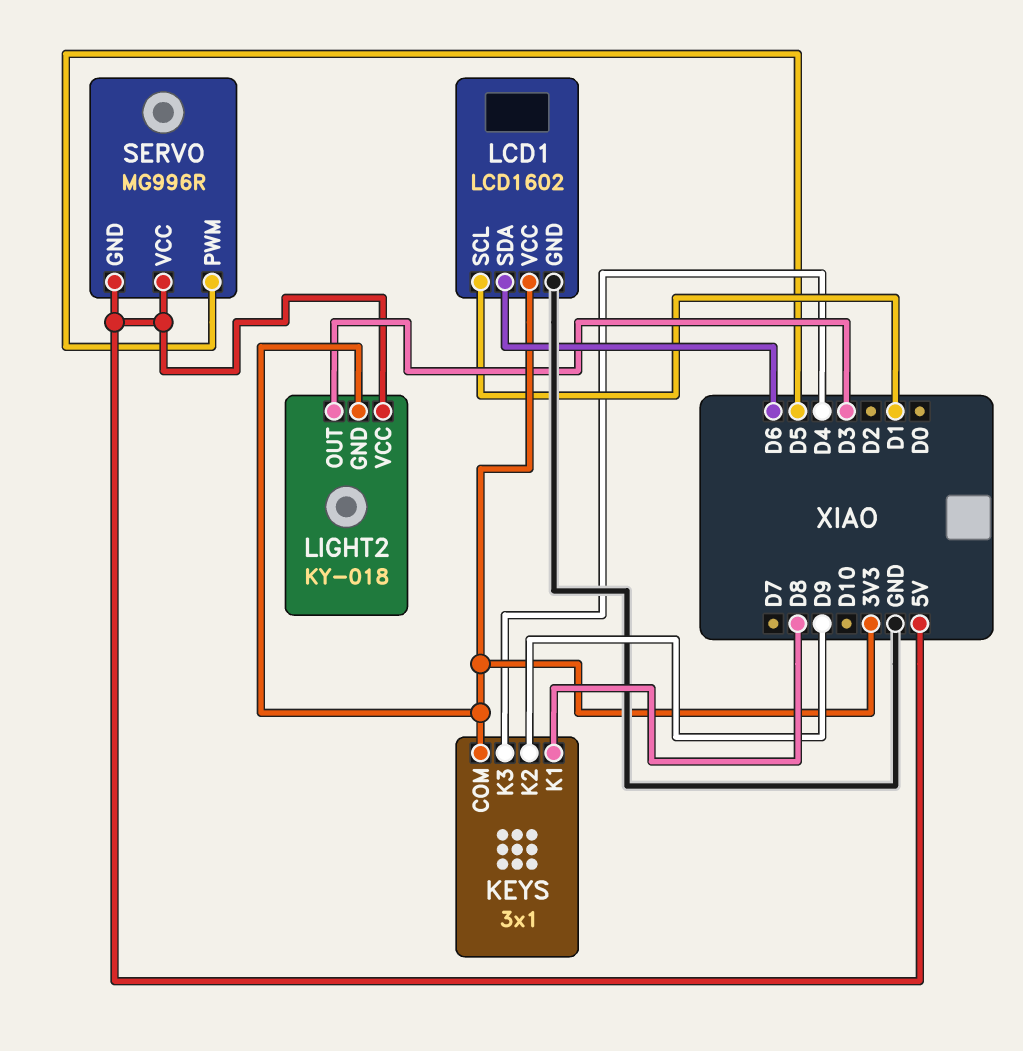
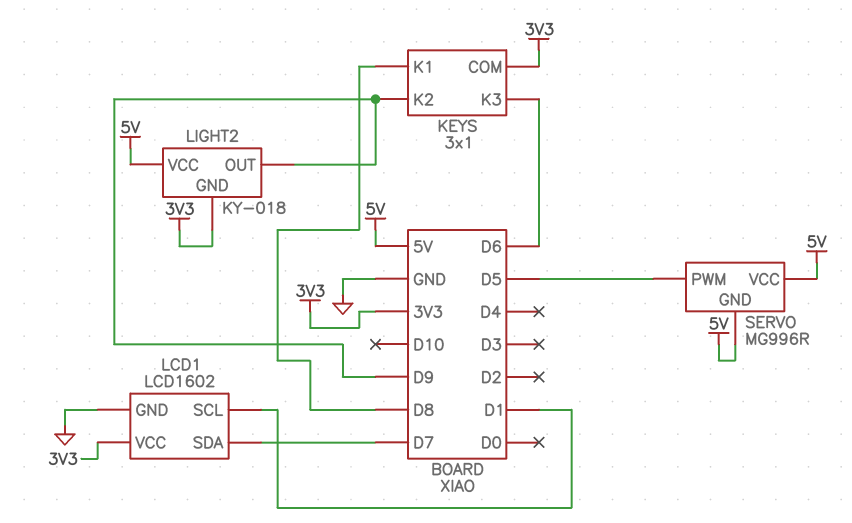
KEYS pin K3: D4 -> D6
LCD1 pin SDA: D6 -> D7
LIGHT2 pin OUT: D3 -> D9

